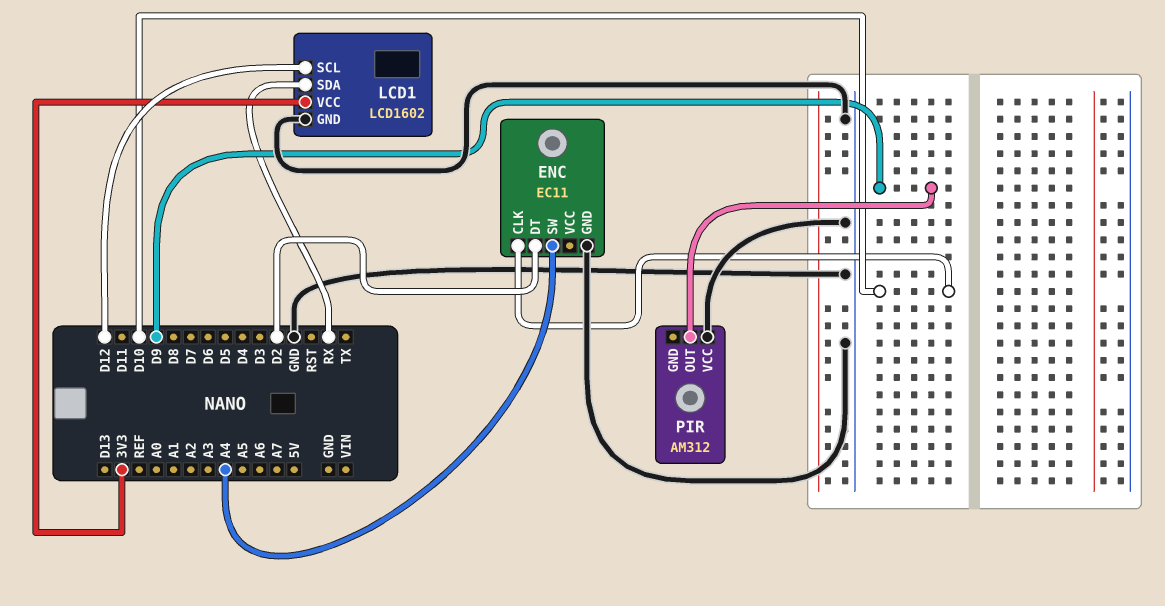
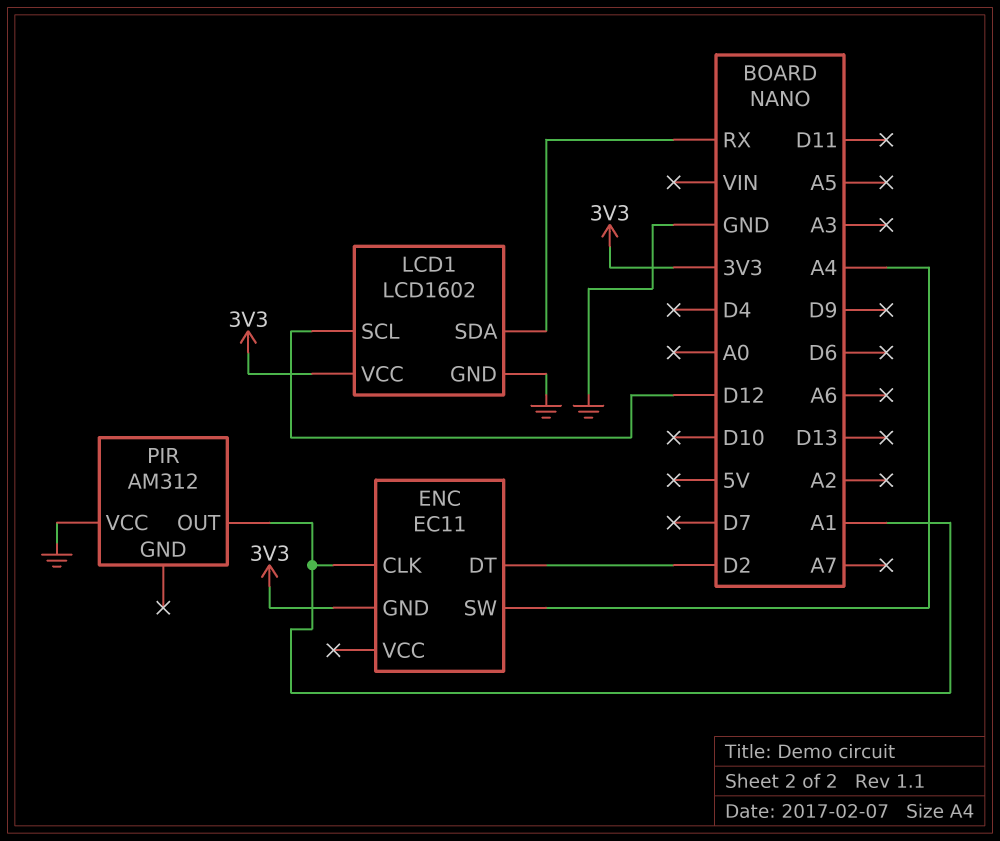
ENC pin CLK: D10 -> A1
ENC pin GND: GND -> 3V3
PIR pin OUT: D9 -> A1

